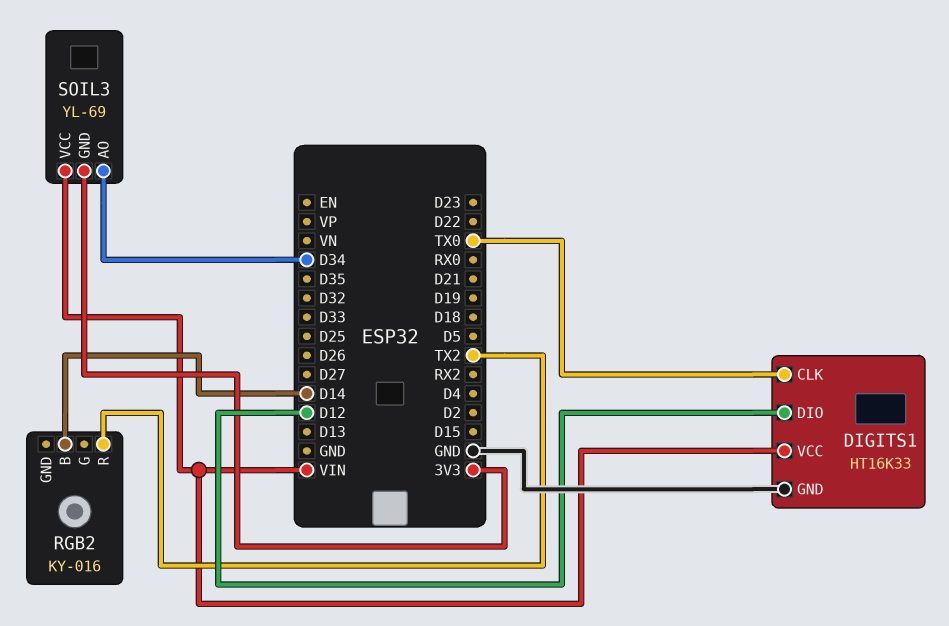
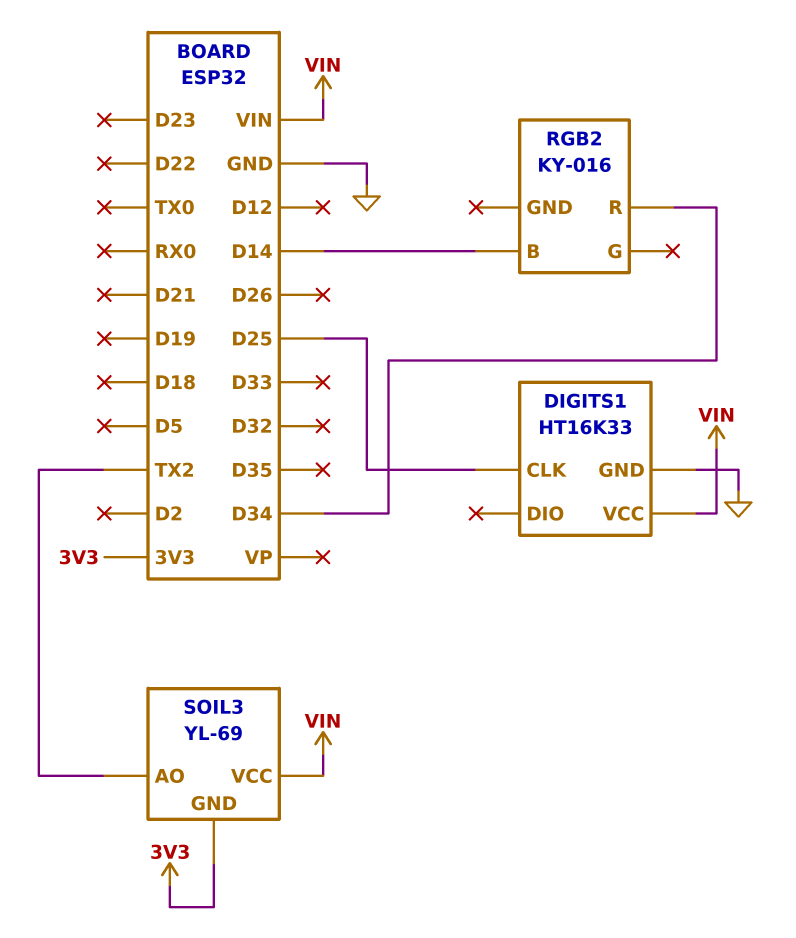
DIGITS1 pin CLK: TX0 -> D25
DIGITS1 pin DIO: D12 -> none
RGB2 pin R: TX2 -> D34
SOIL3 pin AO: D34 -> TX2

